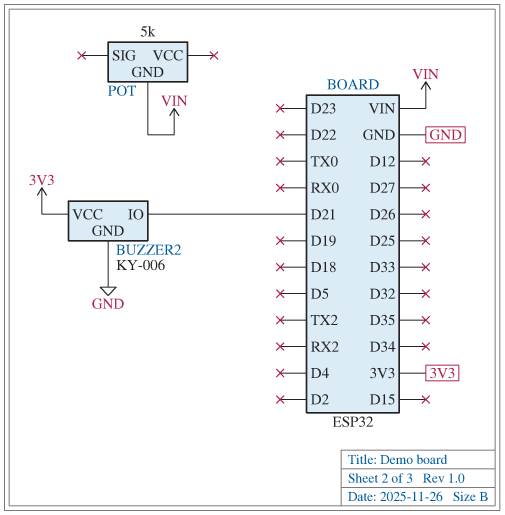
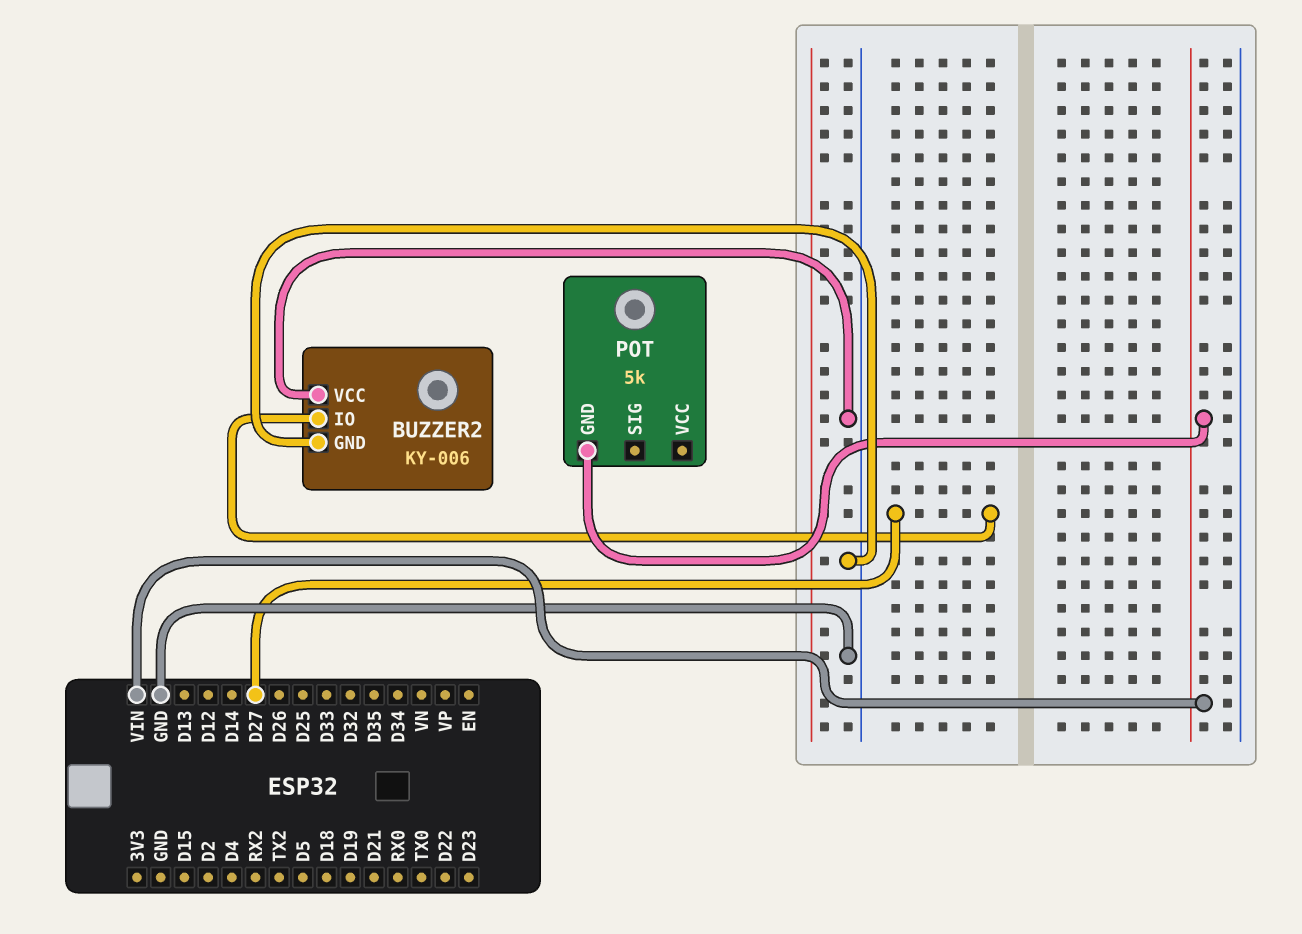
BUZZER2 pin IO: D21 -> D27
BUZZER2 pin VCC: 3V3 -> GND

